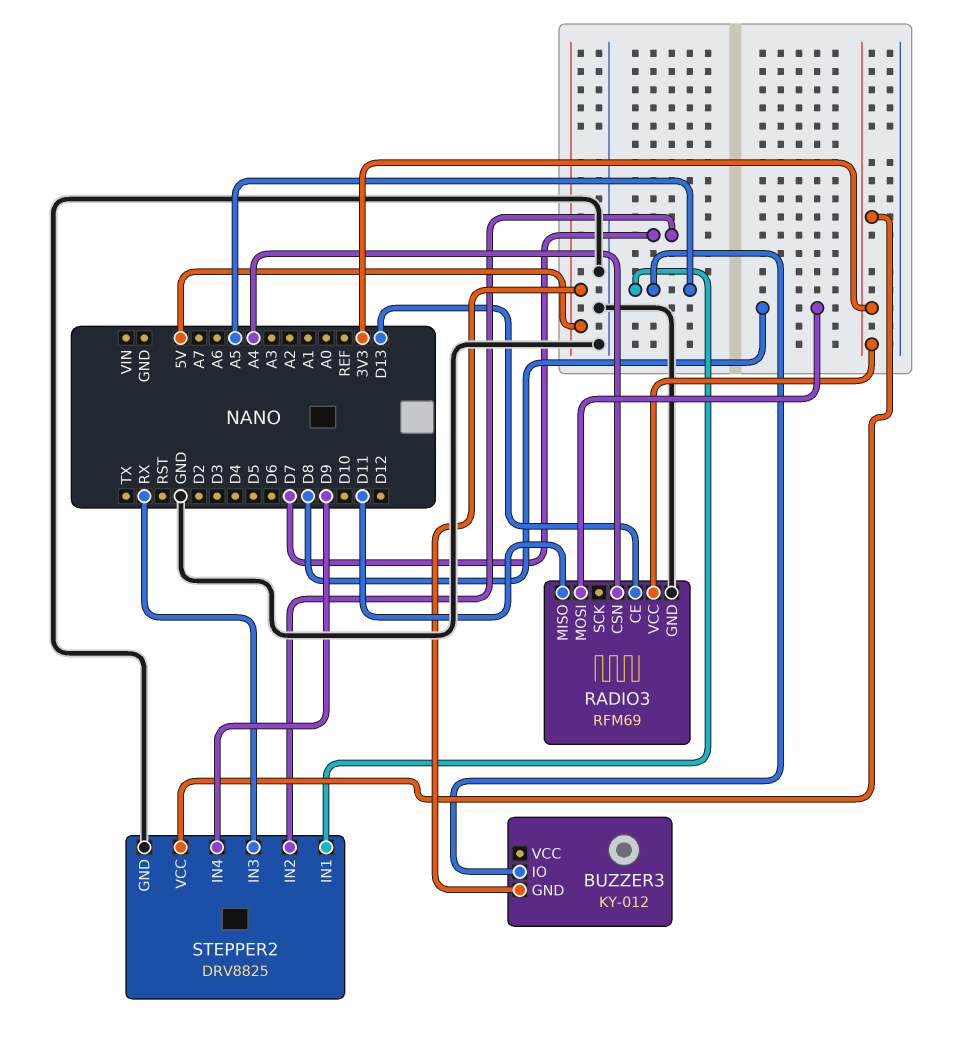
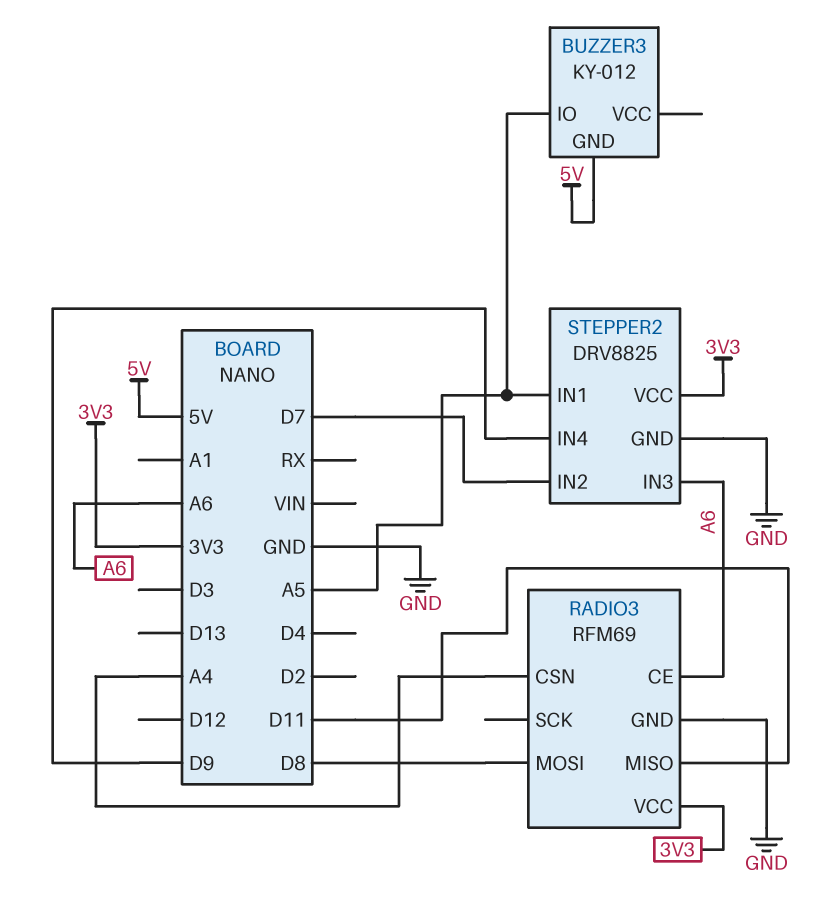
RADIO3 pin CE: D13 -> A6
STEPPER2 pin IN3: RX -> A6

